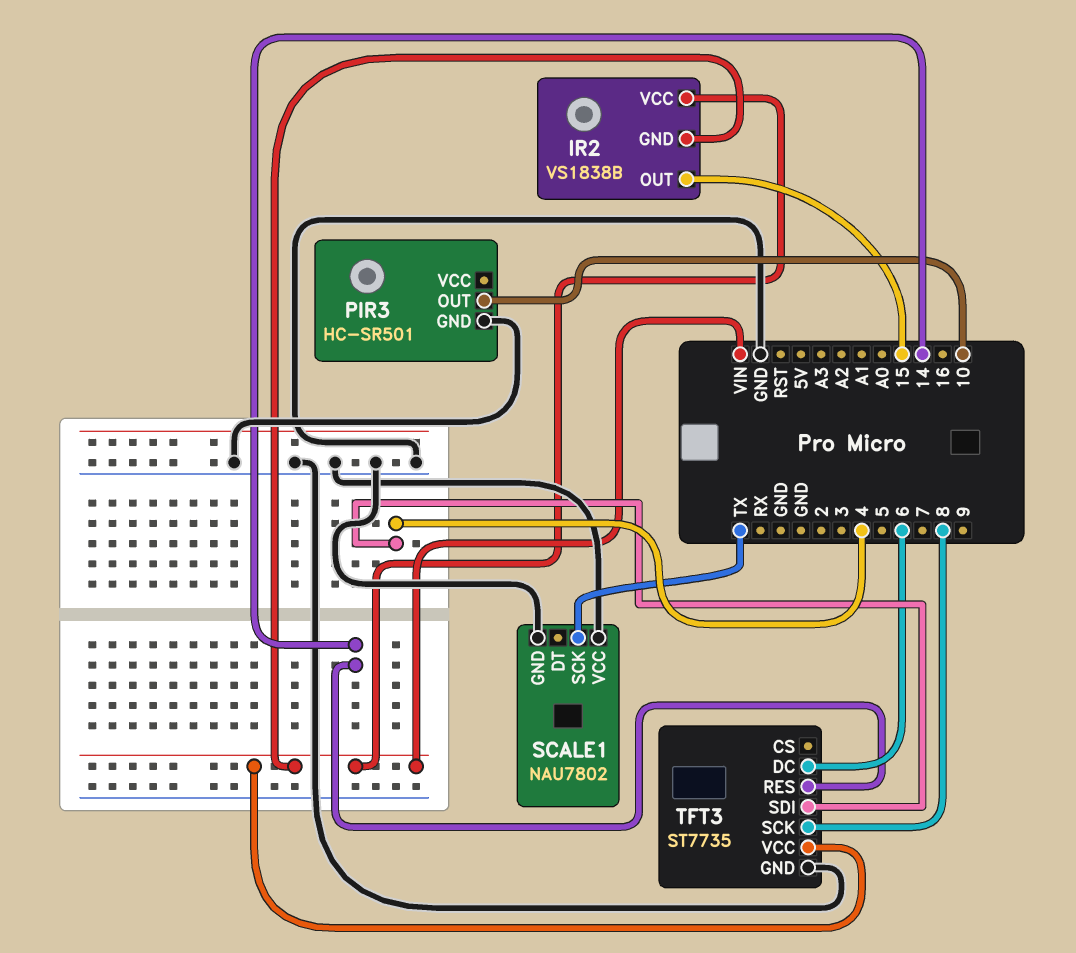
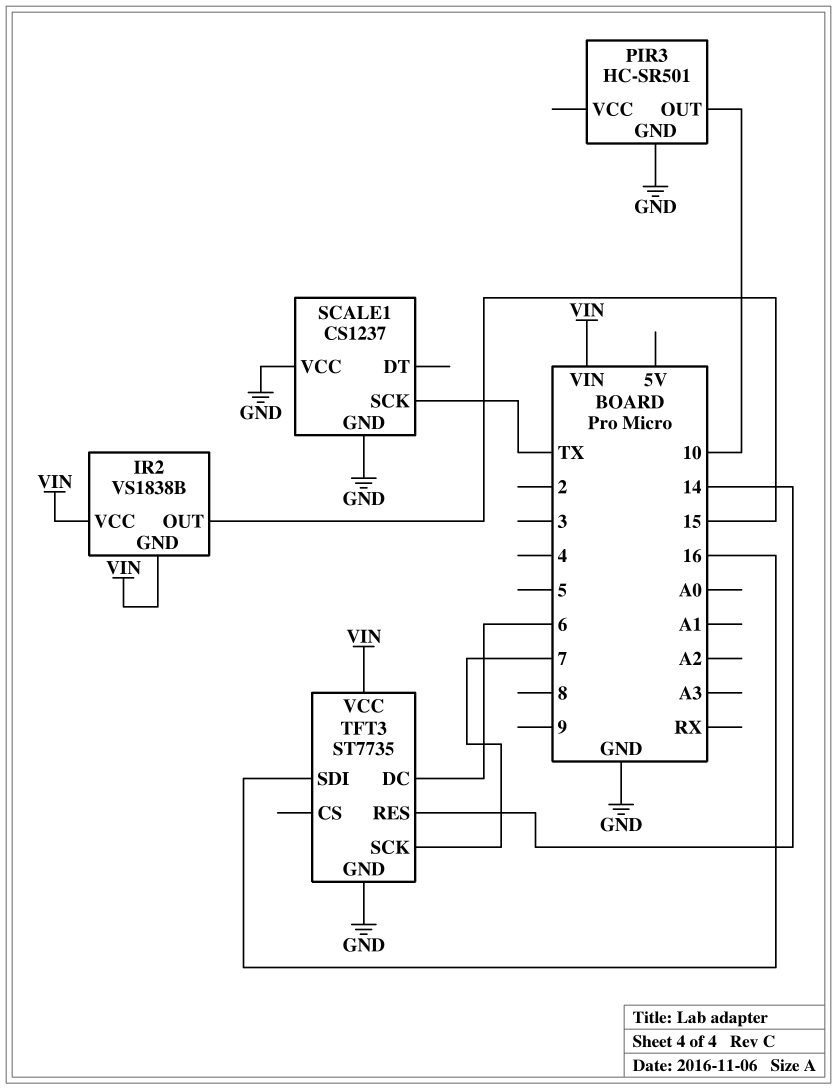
SCALE1: NAU7802 -> CS1237
TFT3 pin SCK: 8 -> 7
TFT3 pin SDI: 4 -> 16

